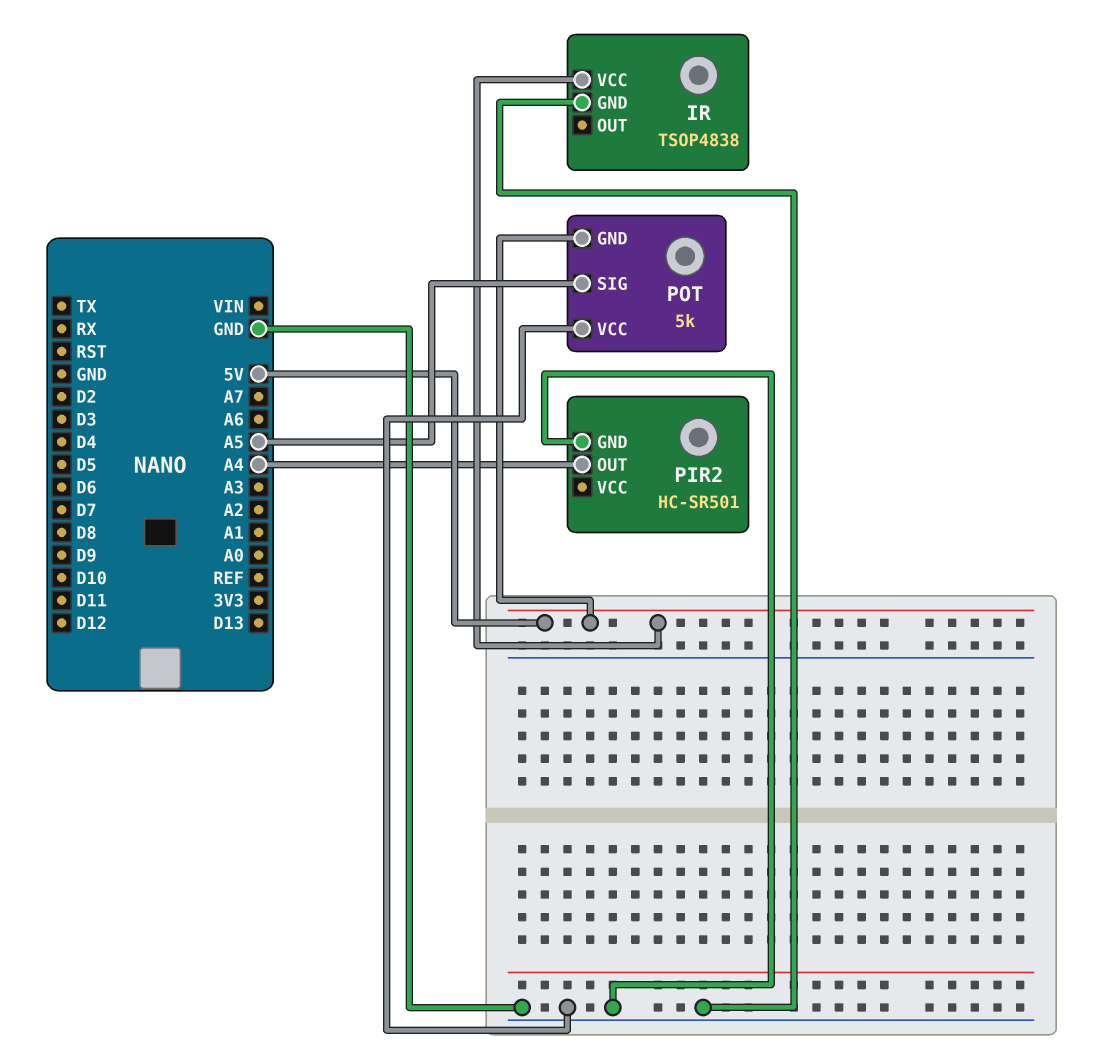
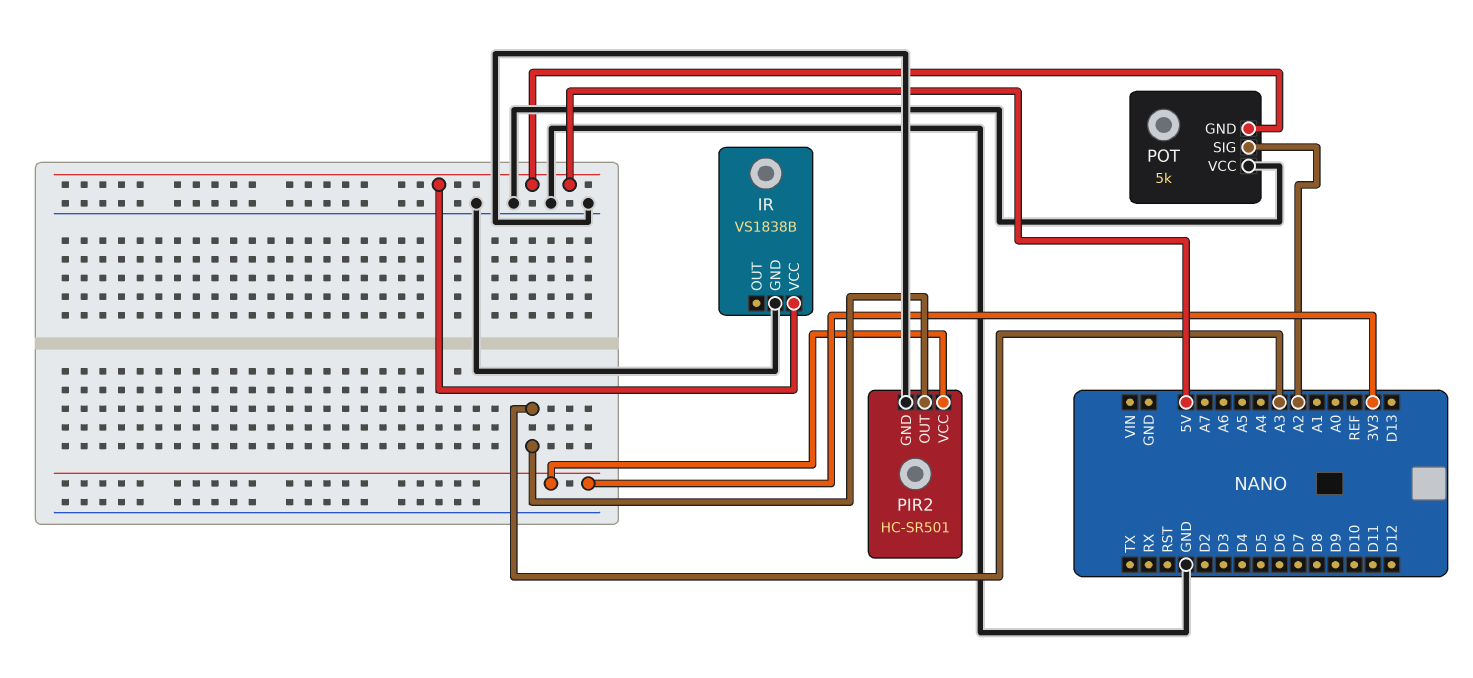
IR: TSOP4838 -> VS1838B
PIR2 pin OUT: A4 -> A3
PIR2 pin VCC: none -> 3V3
POT pin SIG: A5 -> A2

